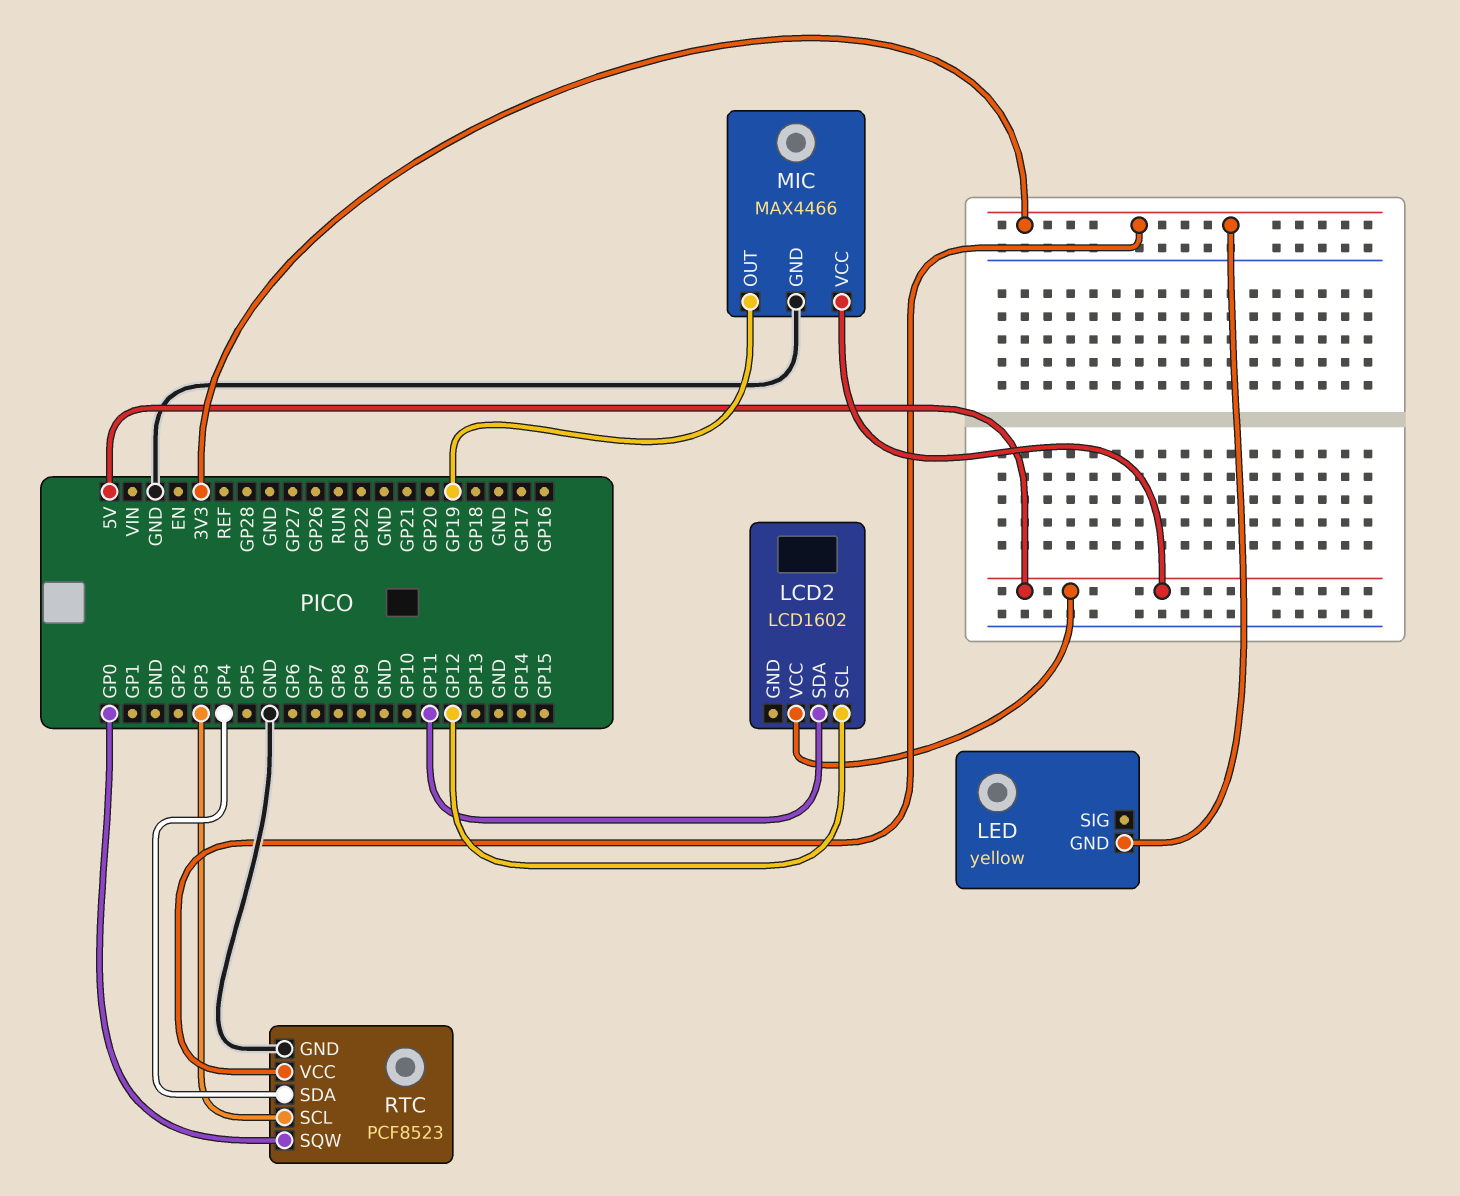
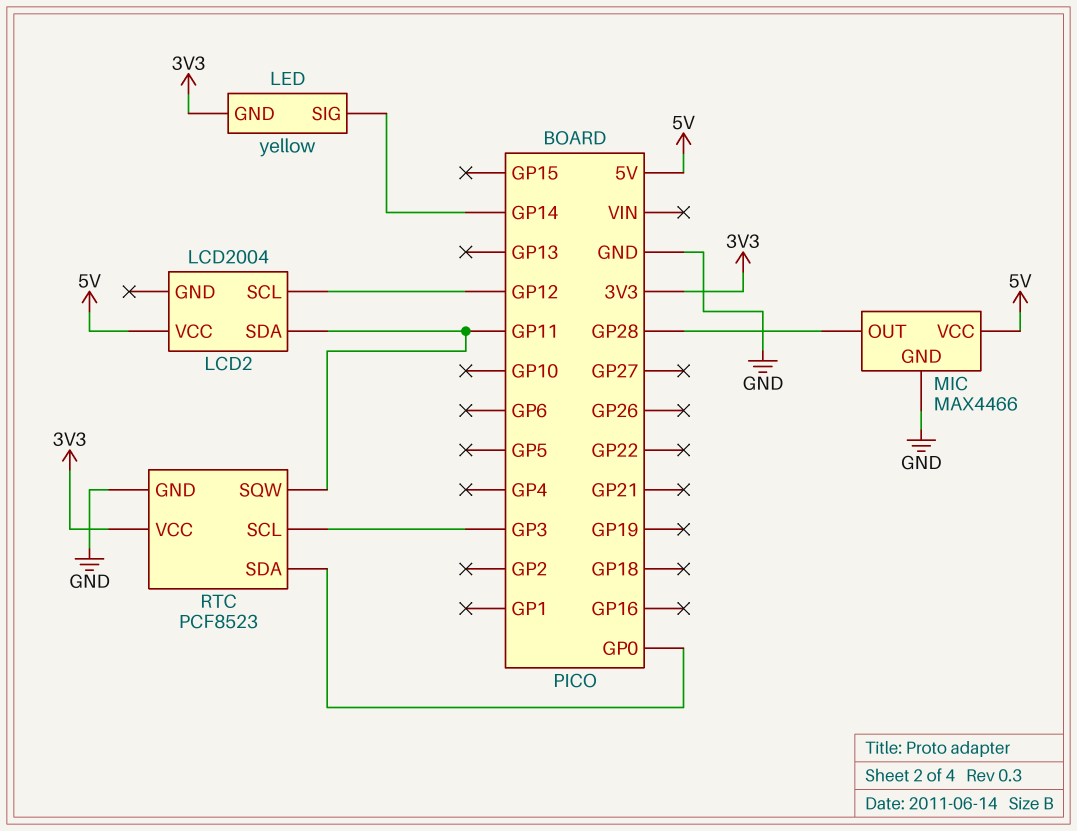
LCD2: LCD1602 -> LCD2004
LED pin SIG: none -> GP14
MIC pin OUT: GP19 -> GP28
RTC pin SDA: GP4 -> GP0
RTC pin SQW: GP0 -> GP11

